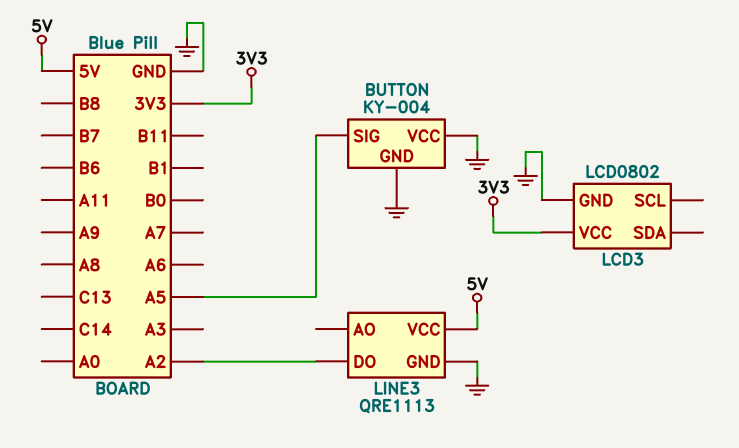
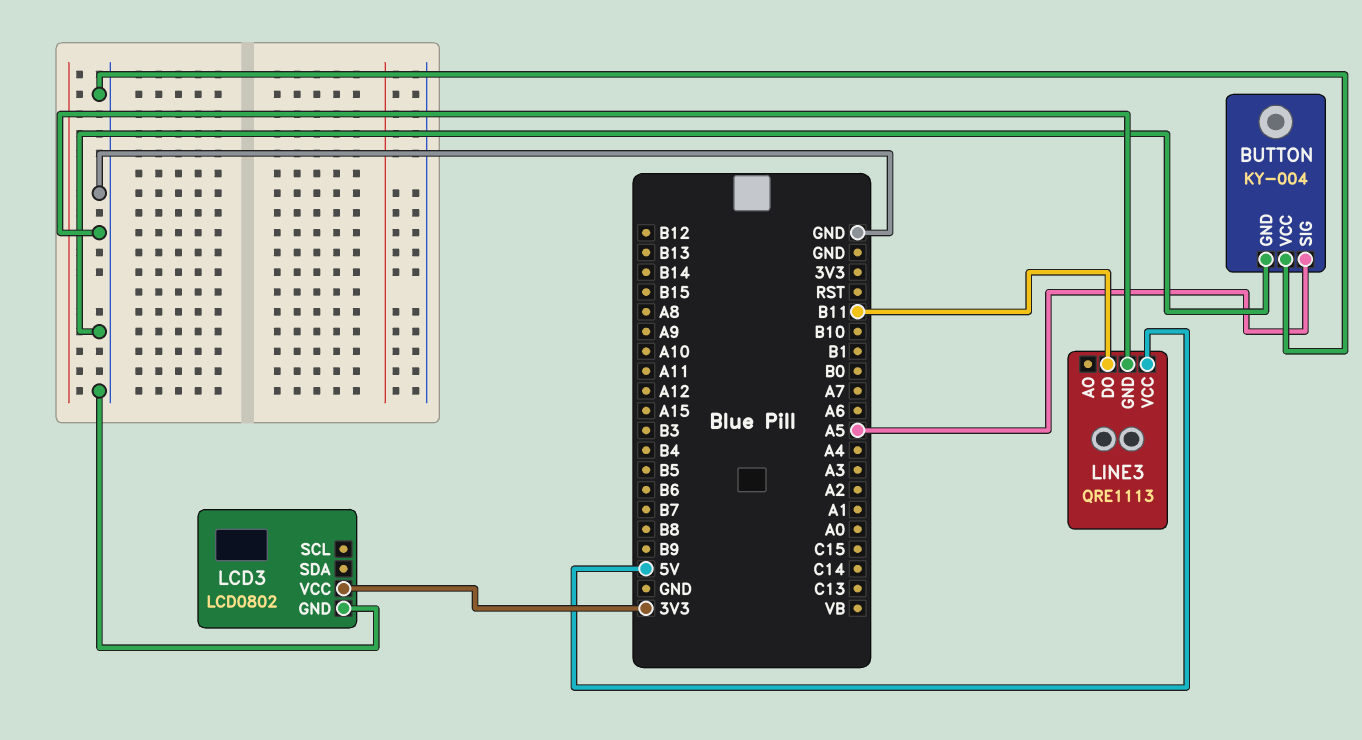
LINE3 pin DO: A2 -> B11

